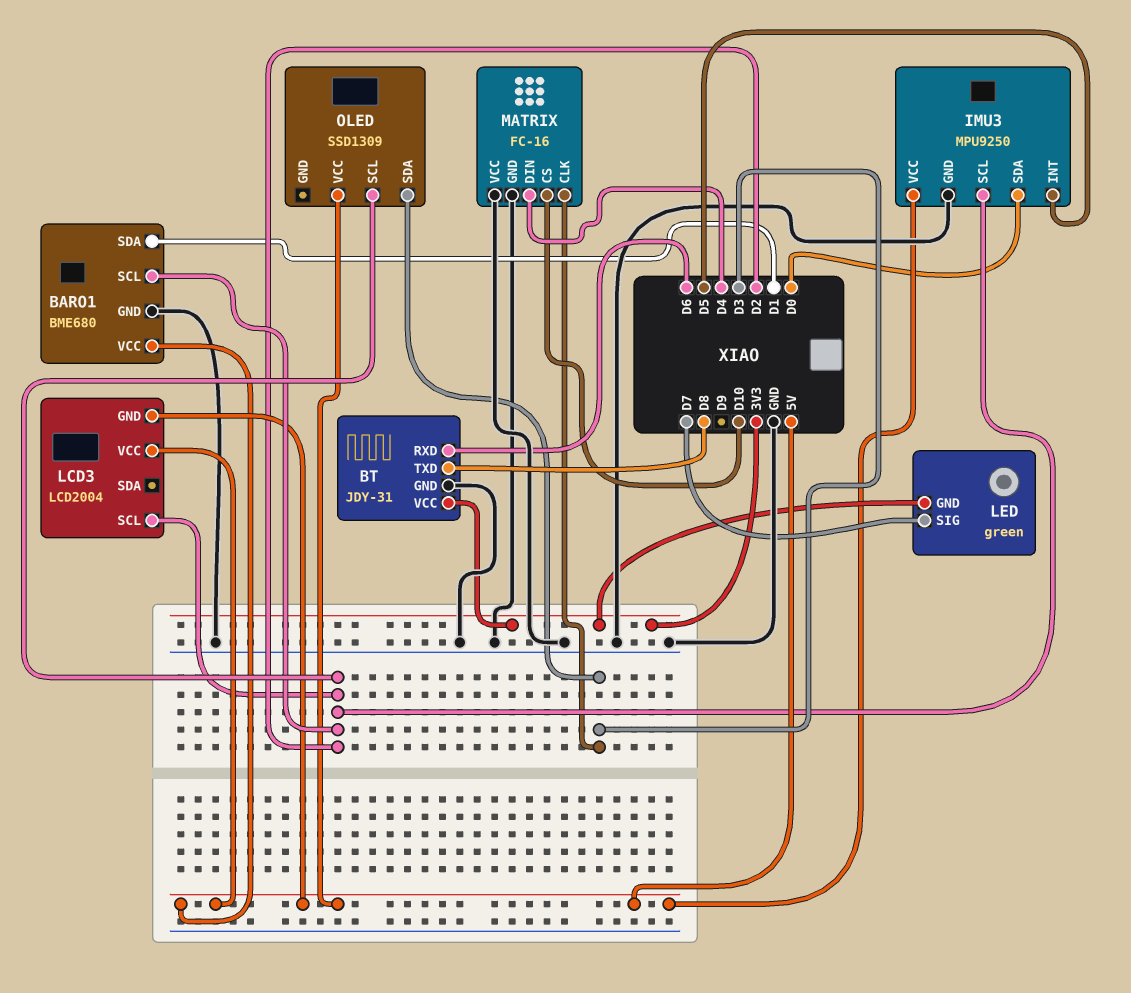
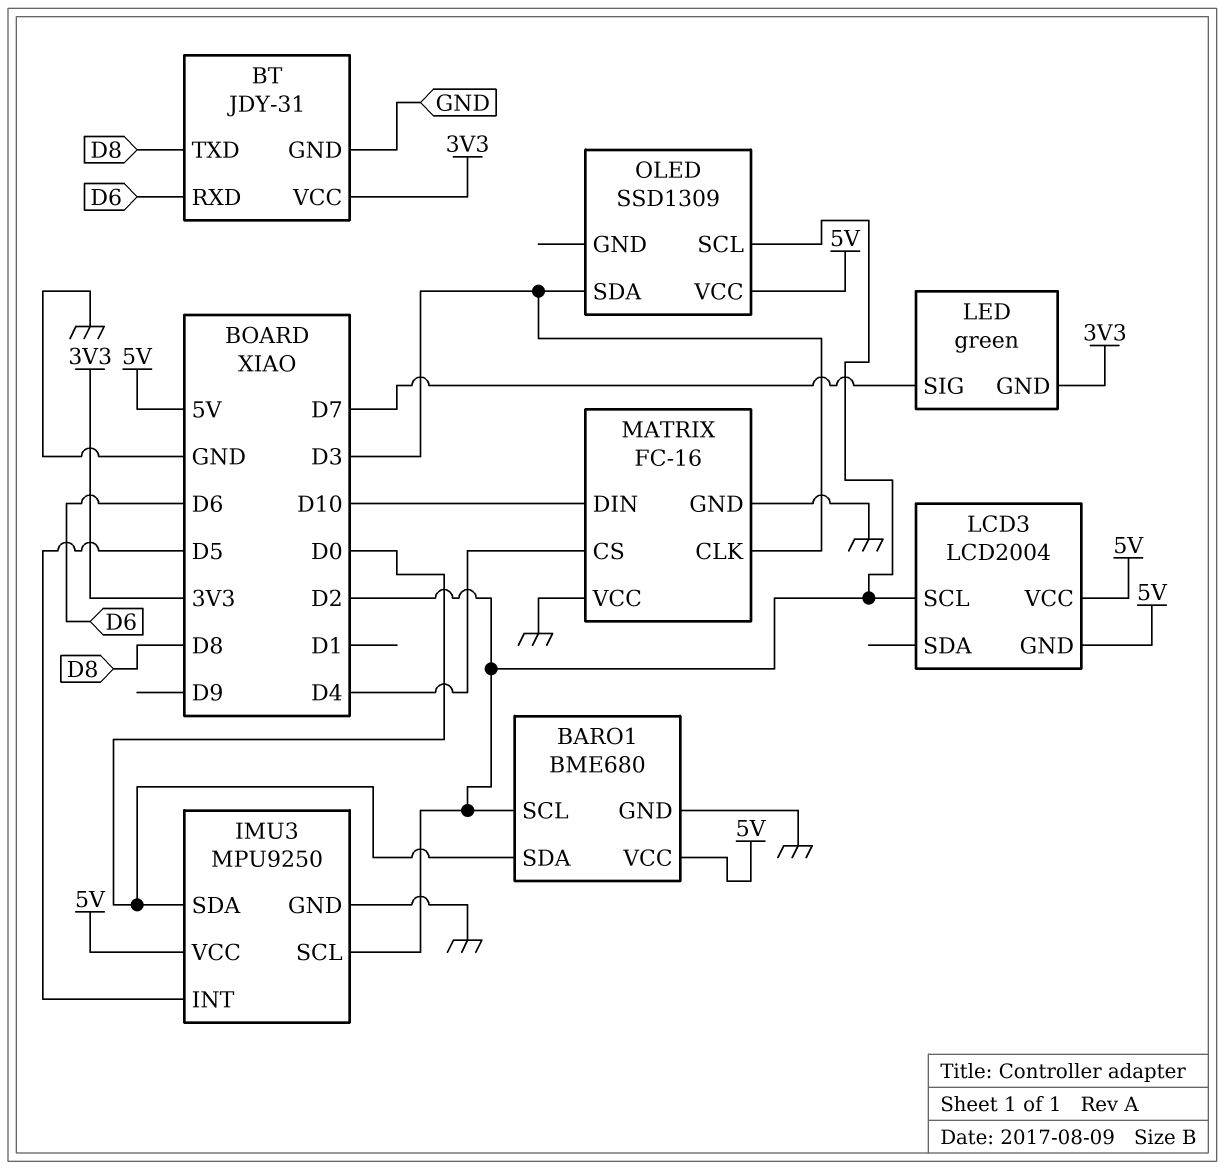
BARO1 pin SDA: D1 -> D0
MATRIX pin CS: D10 -> D4
MATRIX pin DIN: D4 -> D10

